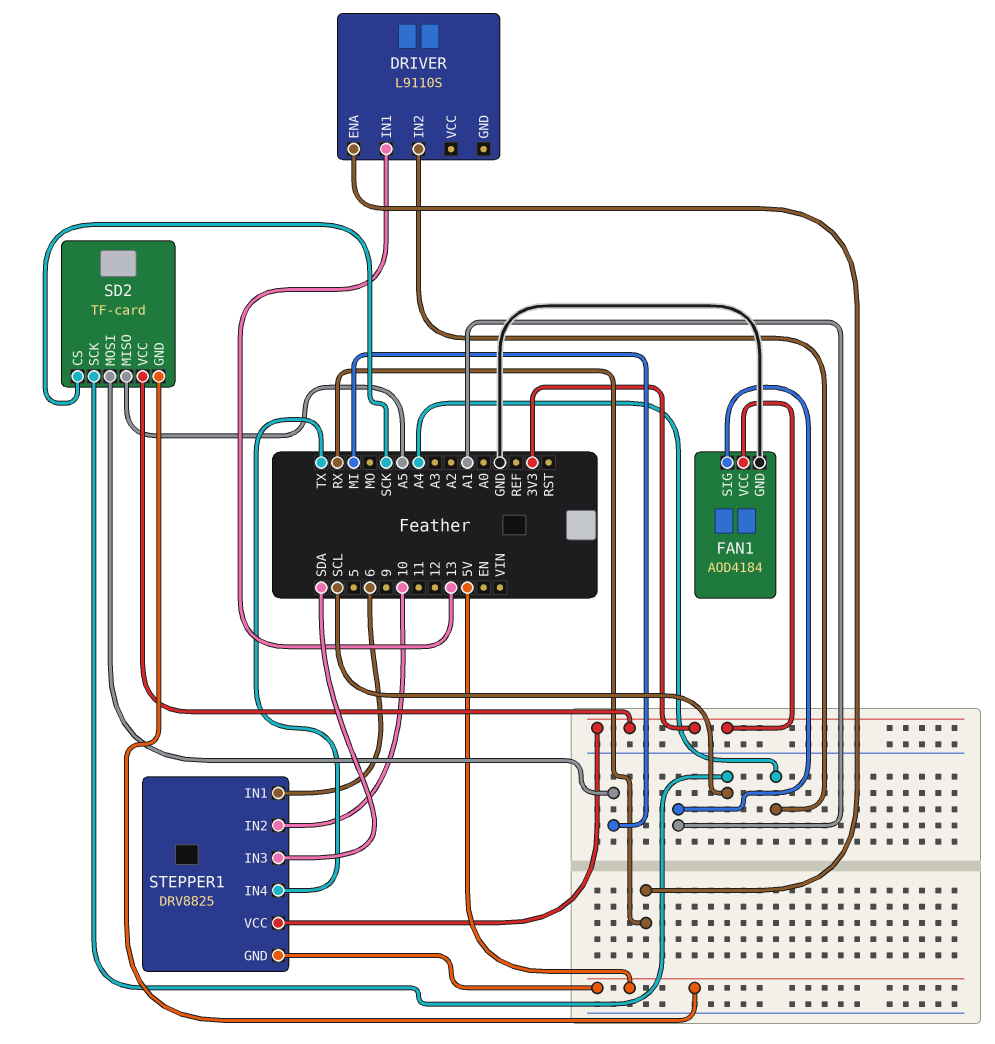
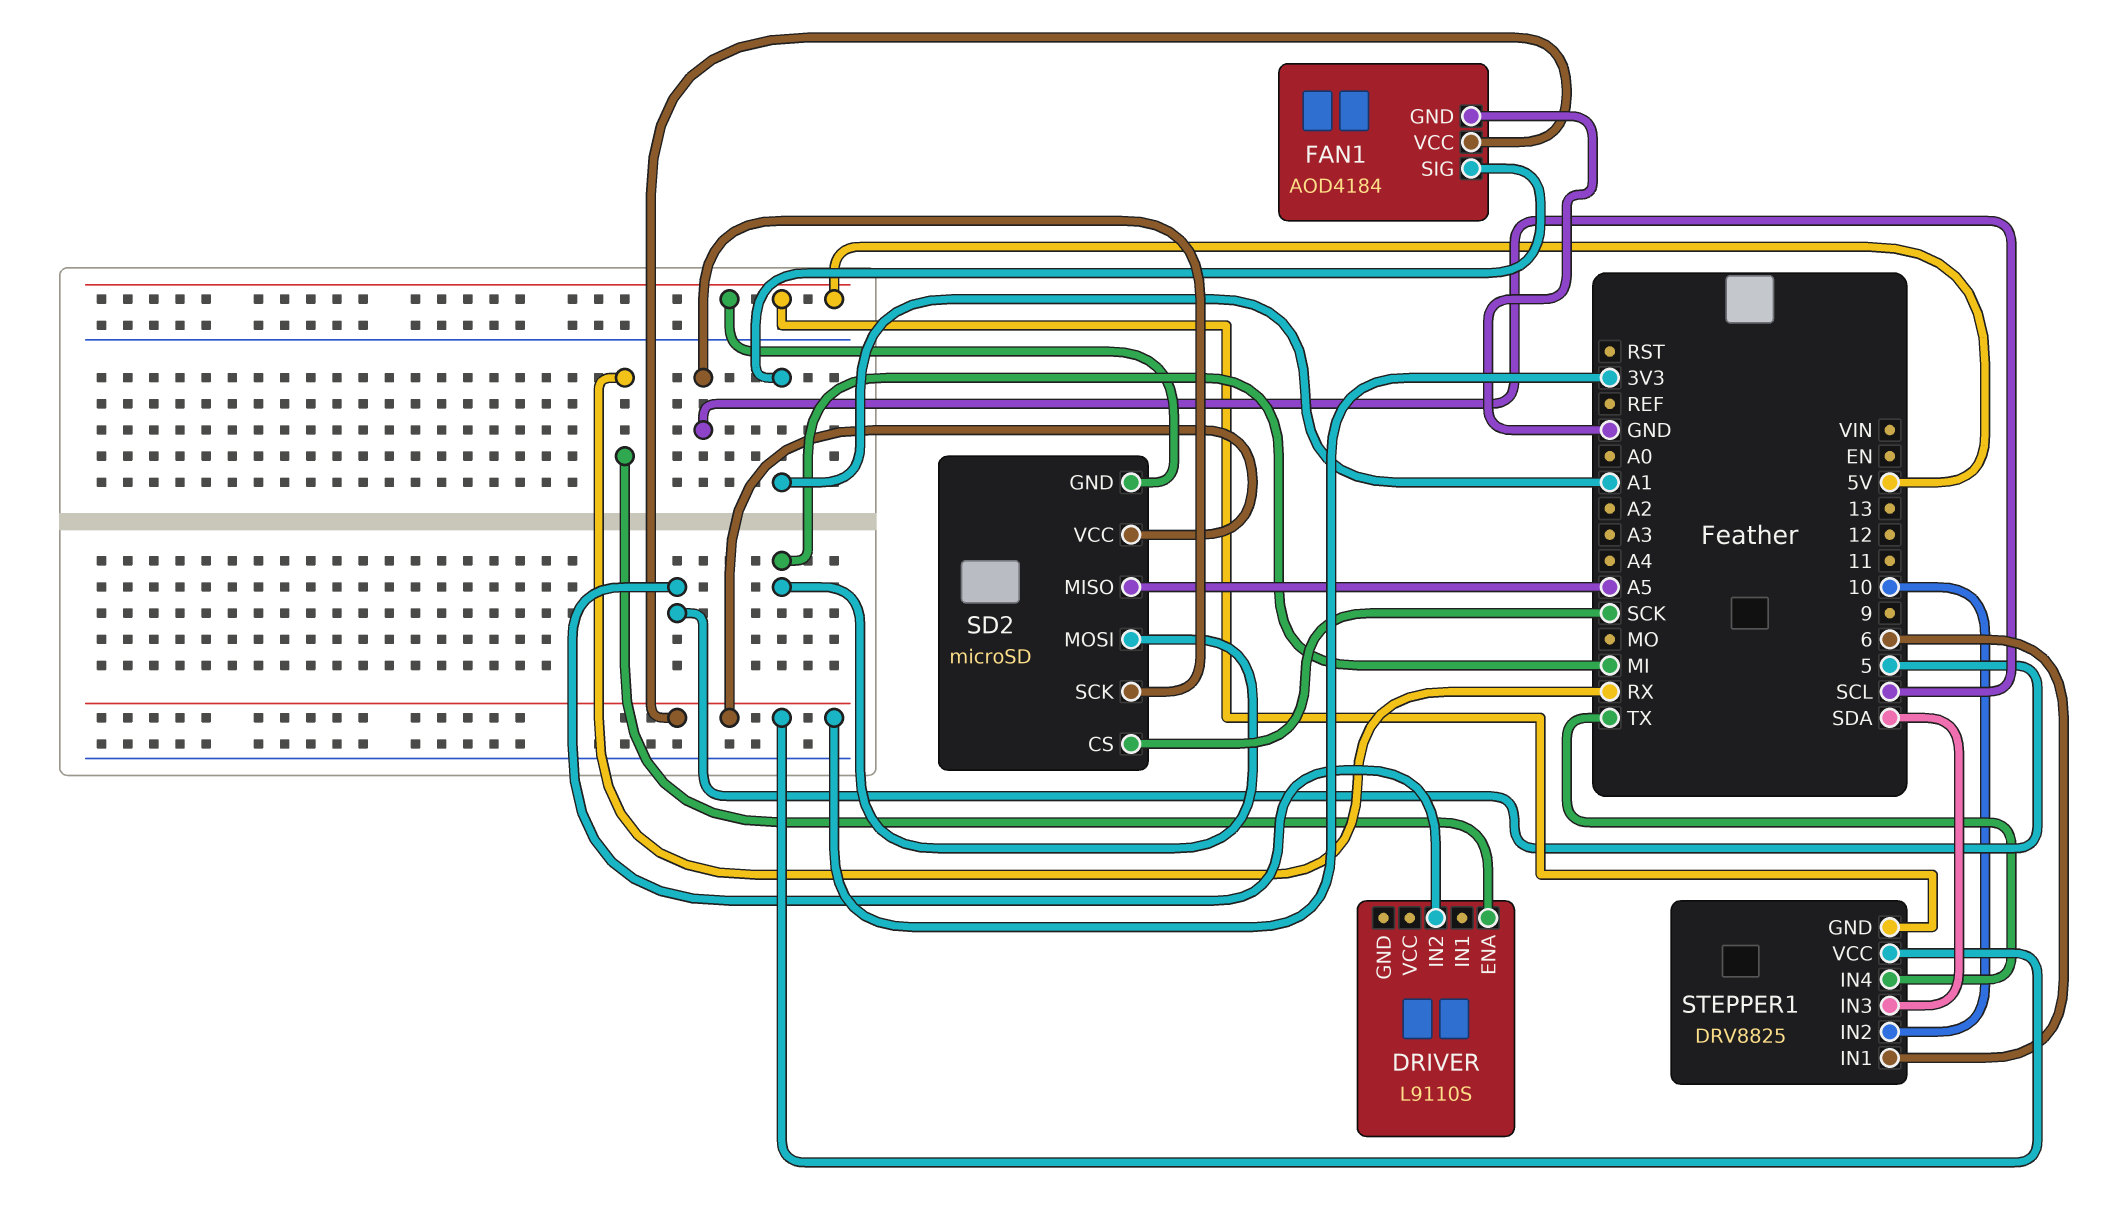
DRIVER pin IN1: 13 -> none
DRIVER pin IN2: A4 -> 5
SD2: TF-card -> microSD

